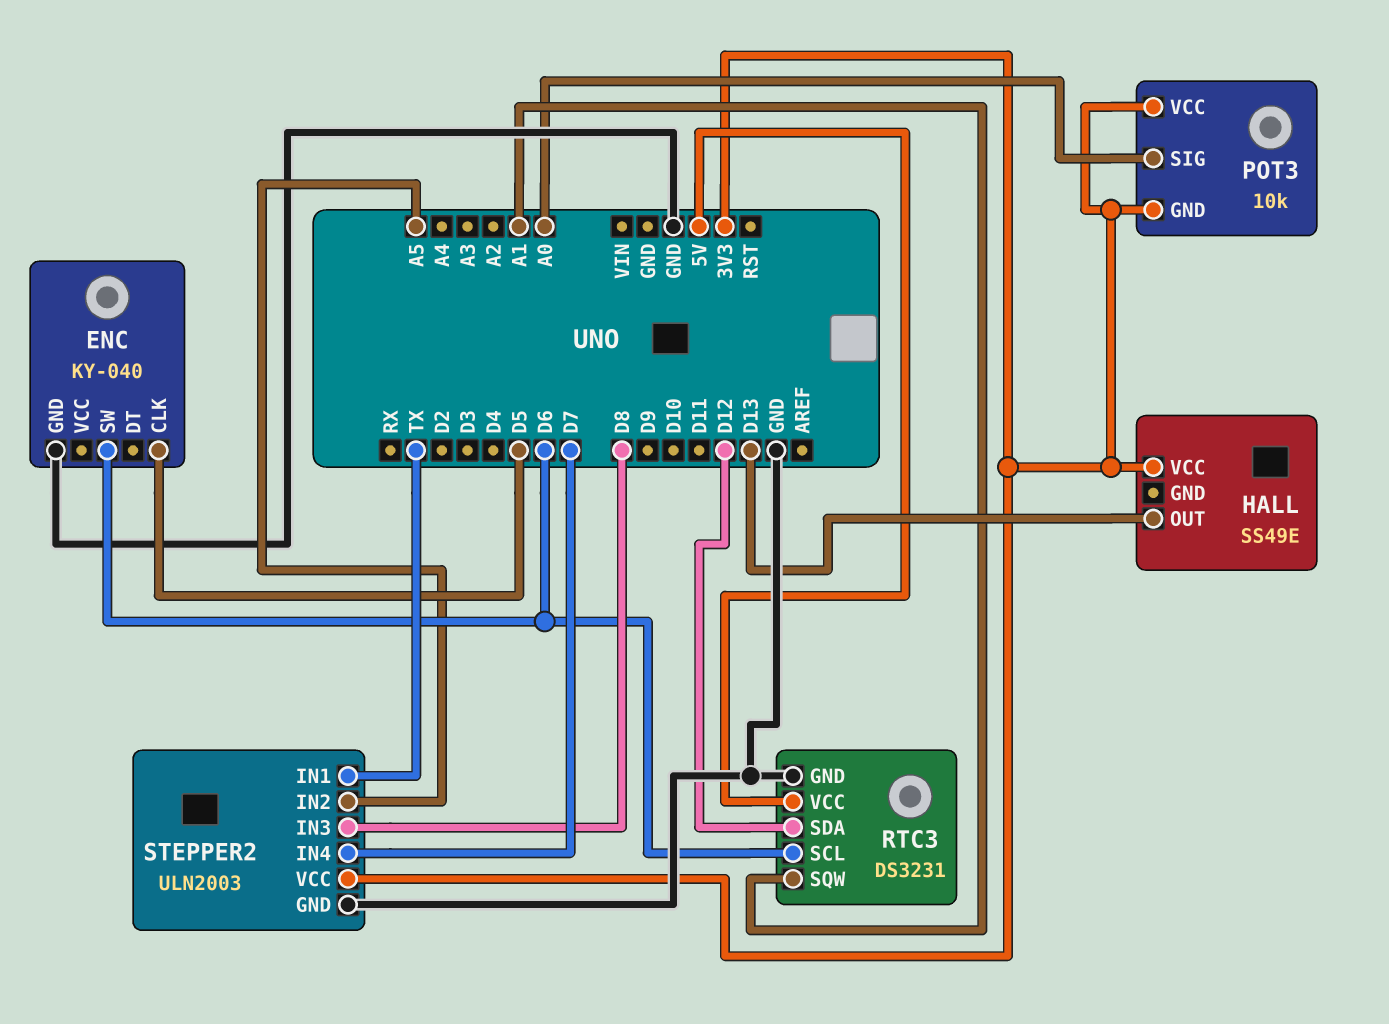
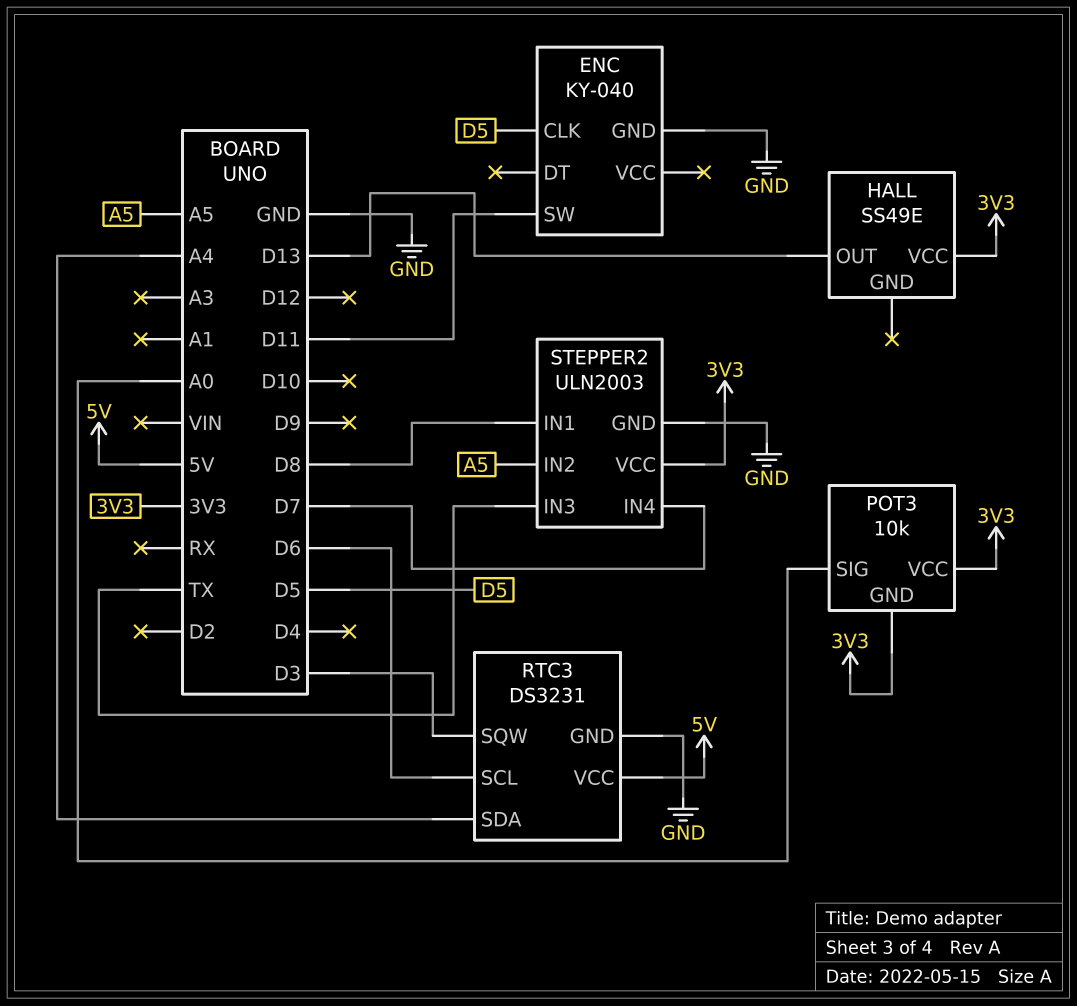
ENC pin SW: D6 -> D11
RTC3 pin SDA: D12 -> A4
RTC3 pin SQW: A1 -> D3
STEPPER2 pin IN1: TX -> D8
STEPPER2 pin IN3: D8 -> TX

